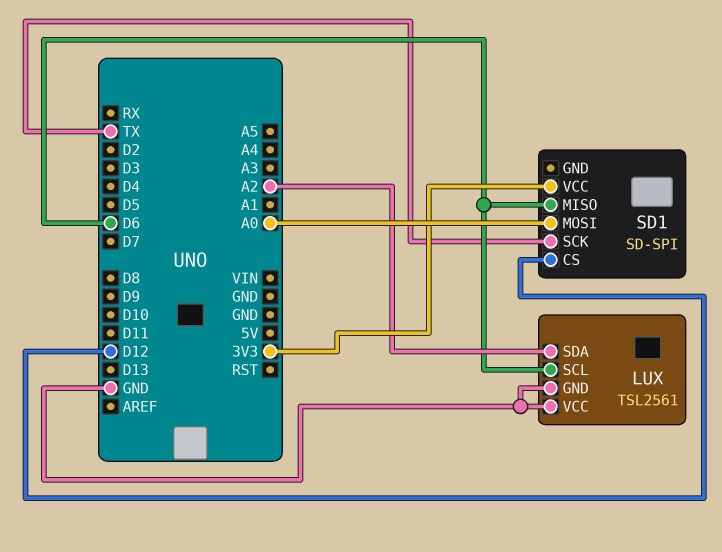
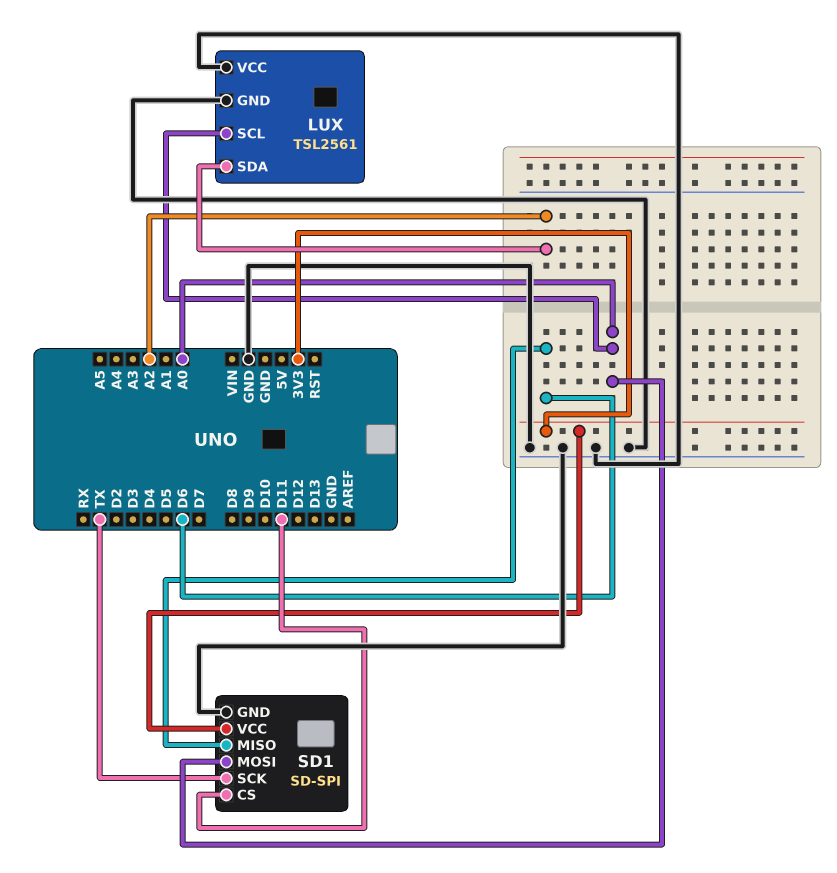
LUX pin SCL: D6 -> A0
SD1 pin CS: D12 -> D11
SD1 pin GND: none -> GND

